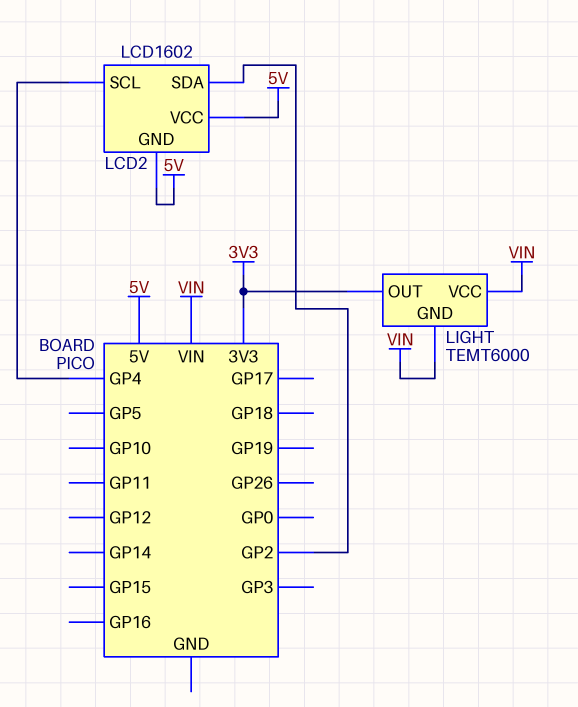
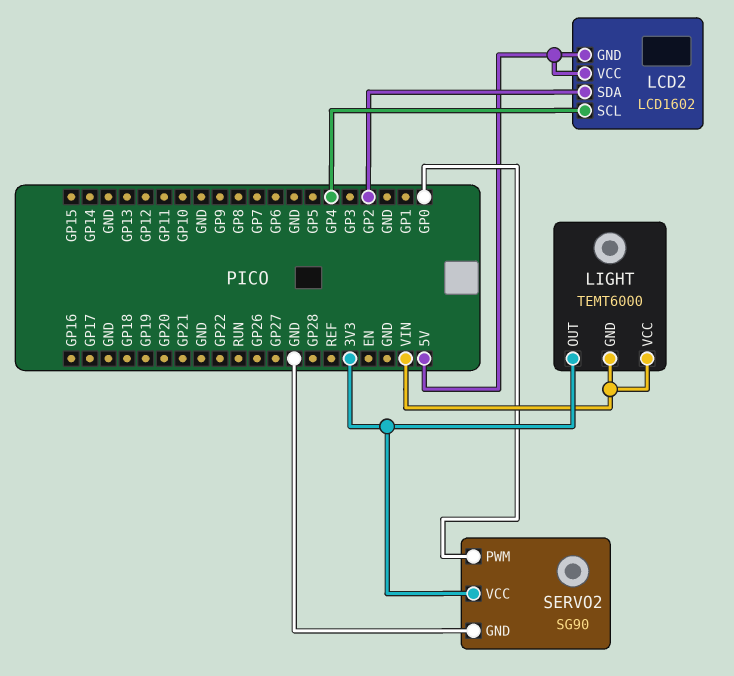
SERVO2: none -> SG90
SERVO2 pin GND: none -> GND
SERVO2 pin PWM: none -> GP0
SERVO2 pin VCC: none -> 3V3

